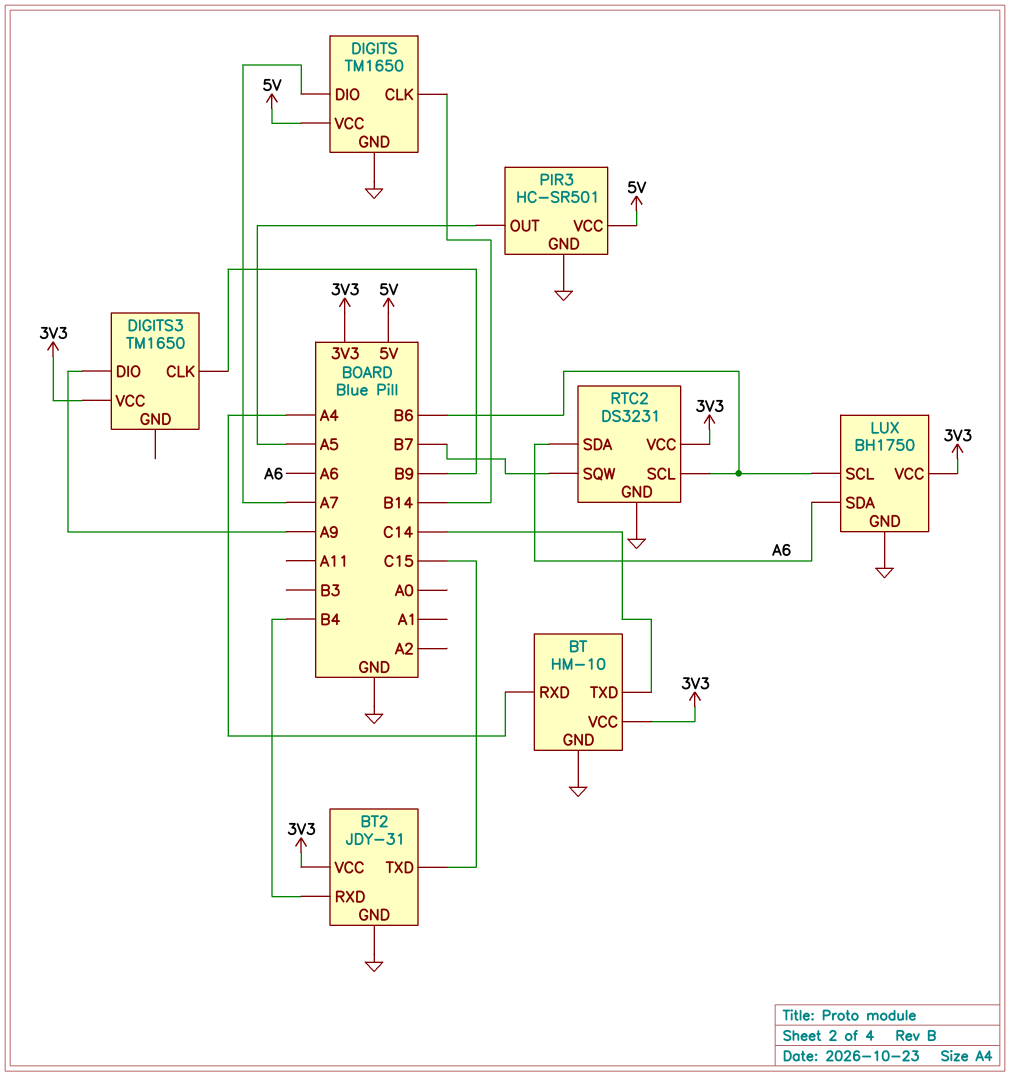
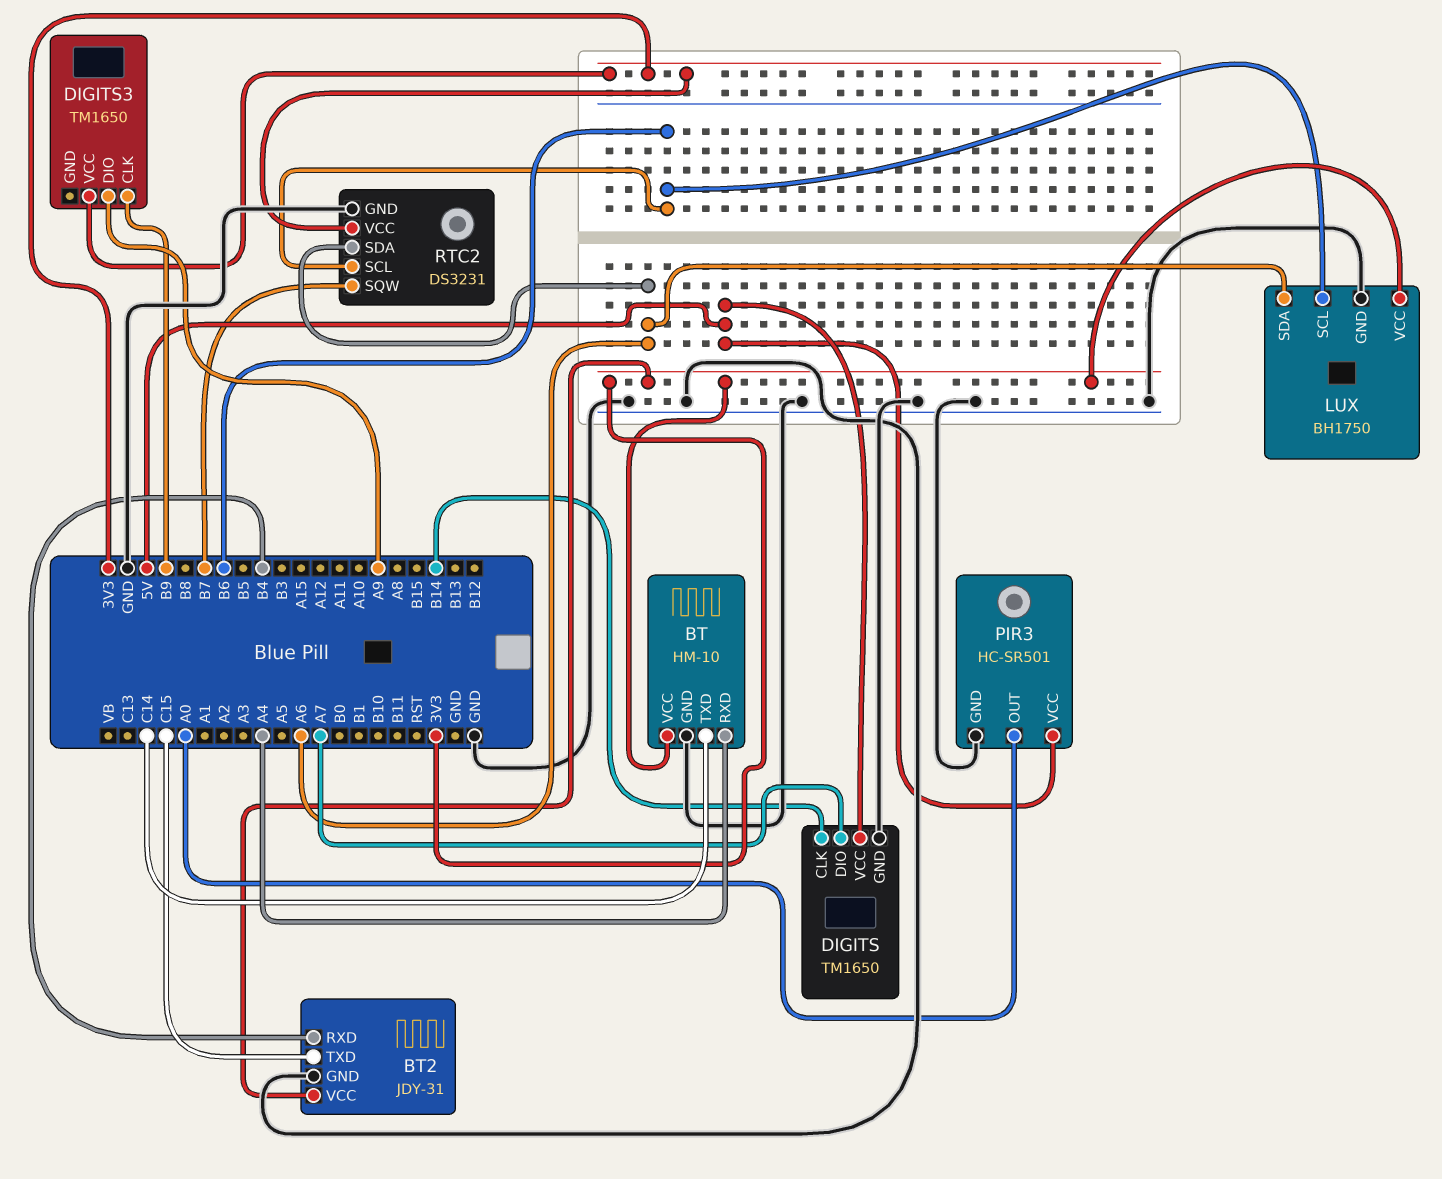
PIR3 pin OUT: A5 -> A0

